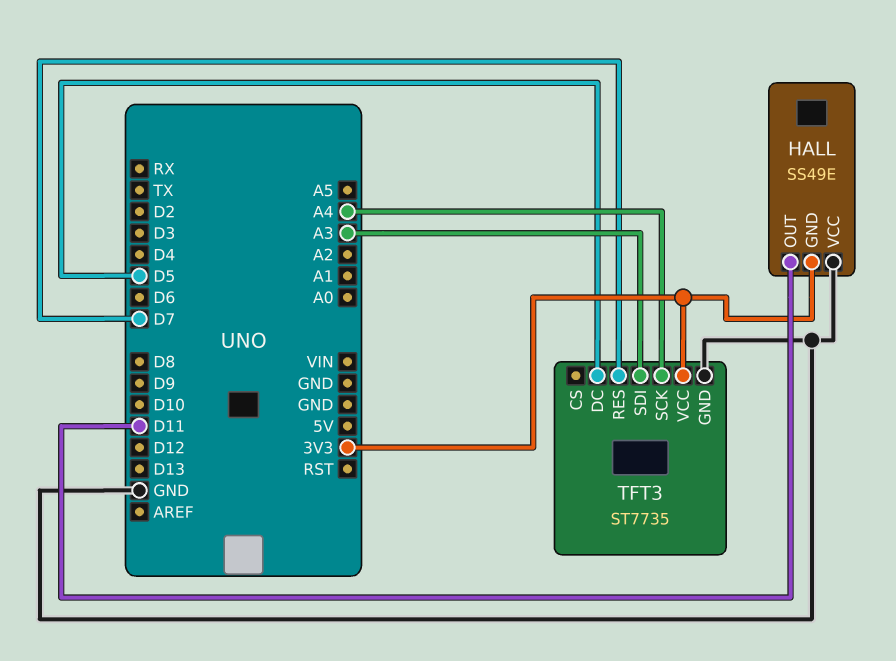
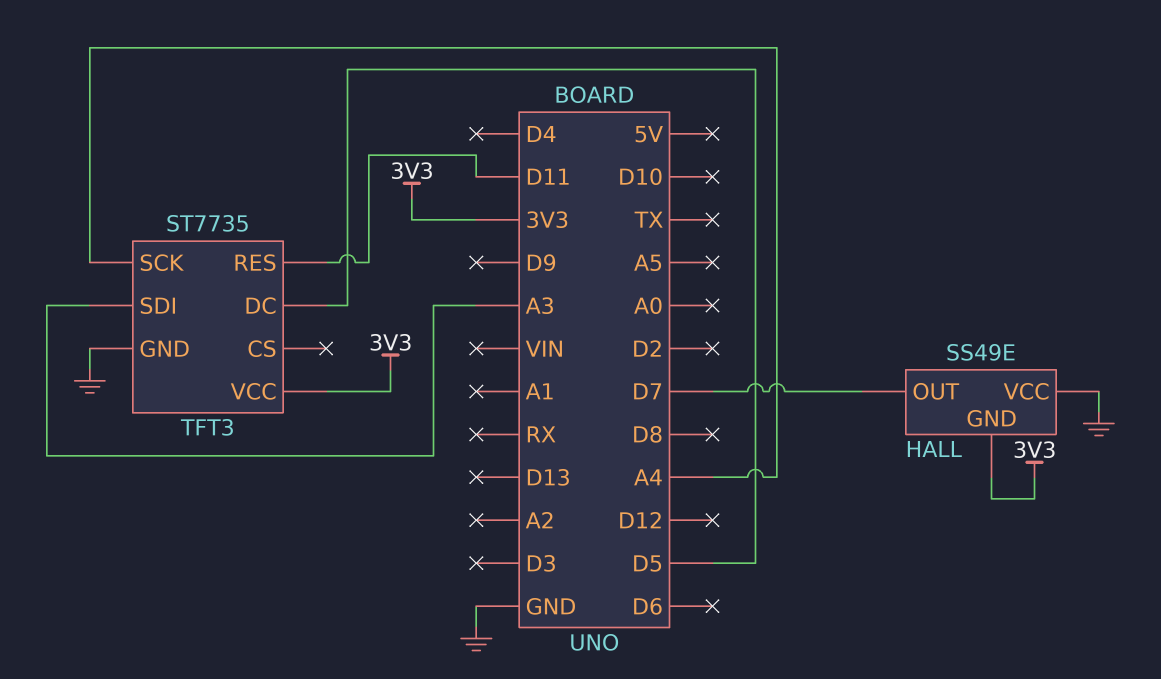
HALL pin OUT: D11 -> D7
TFT3 pin RES: D7 -> D11

